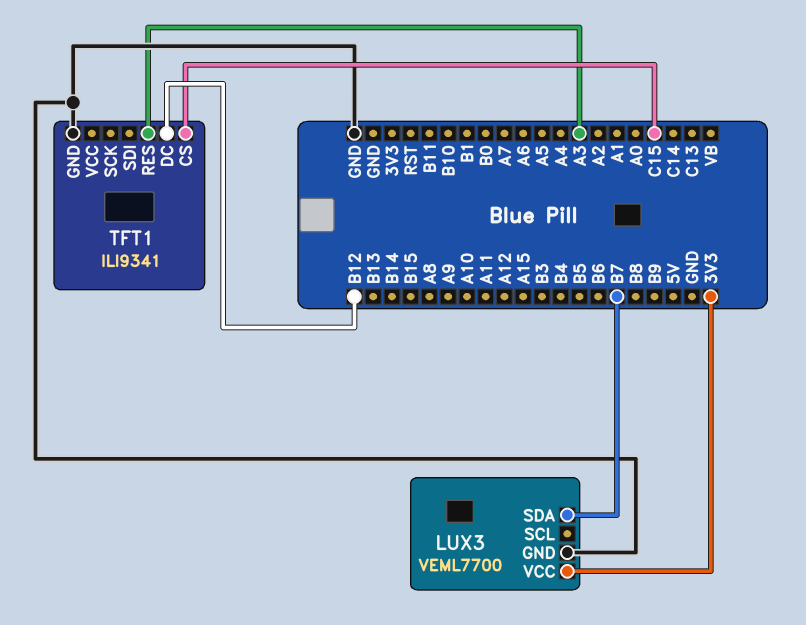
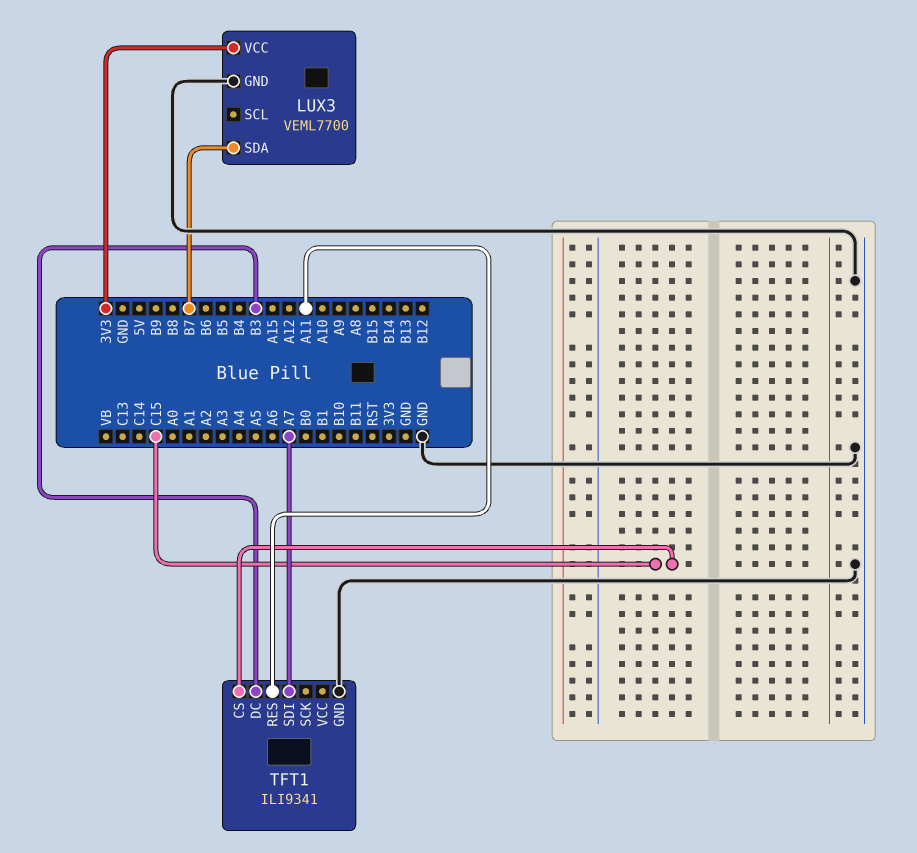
TFT1 pin DC: B12 -> B3
TFT1 pin RES: A3 -> A11
TFT1 pin SDI: none -> A7

